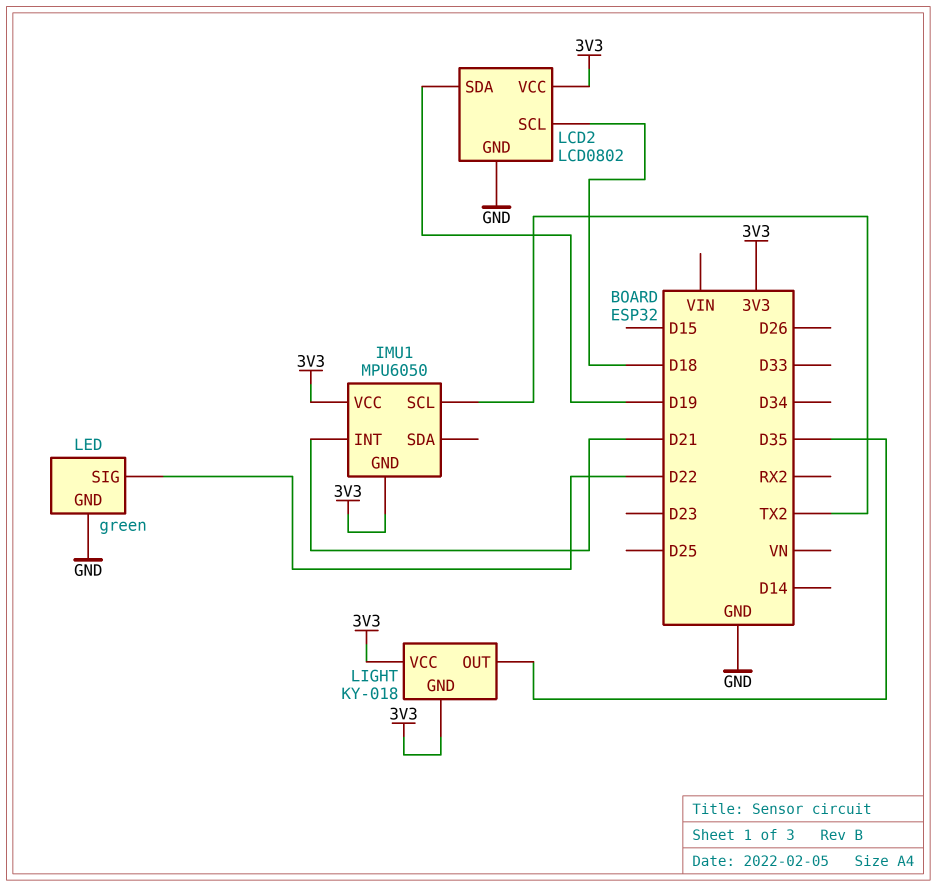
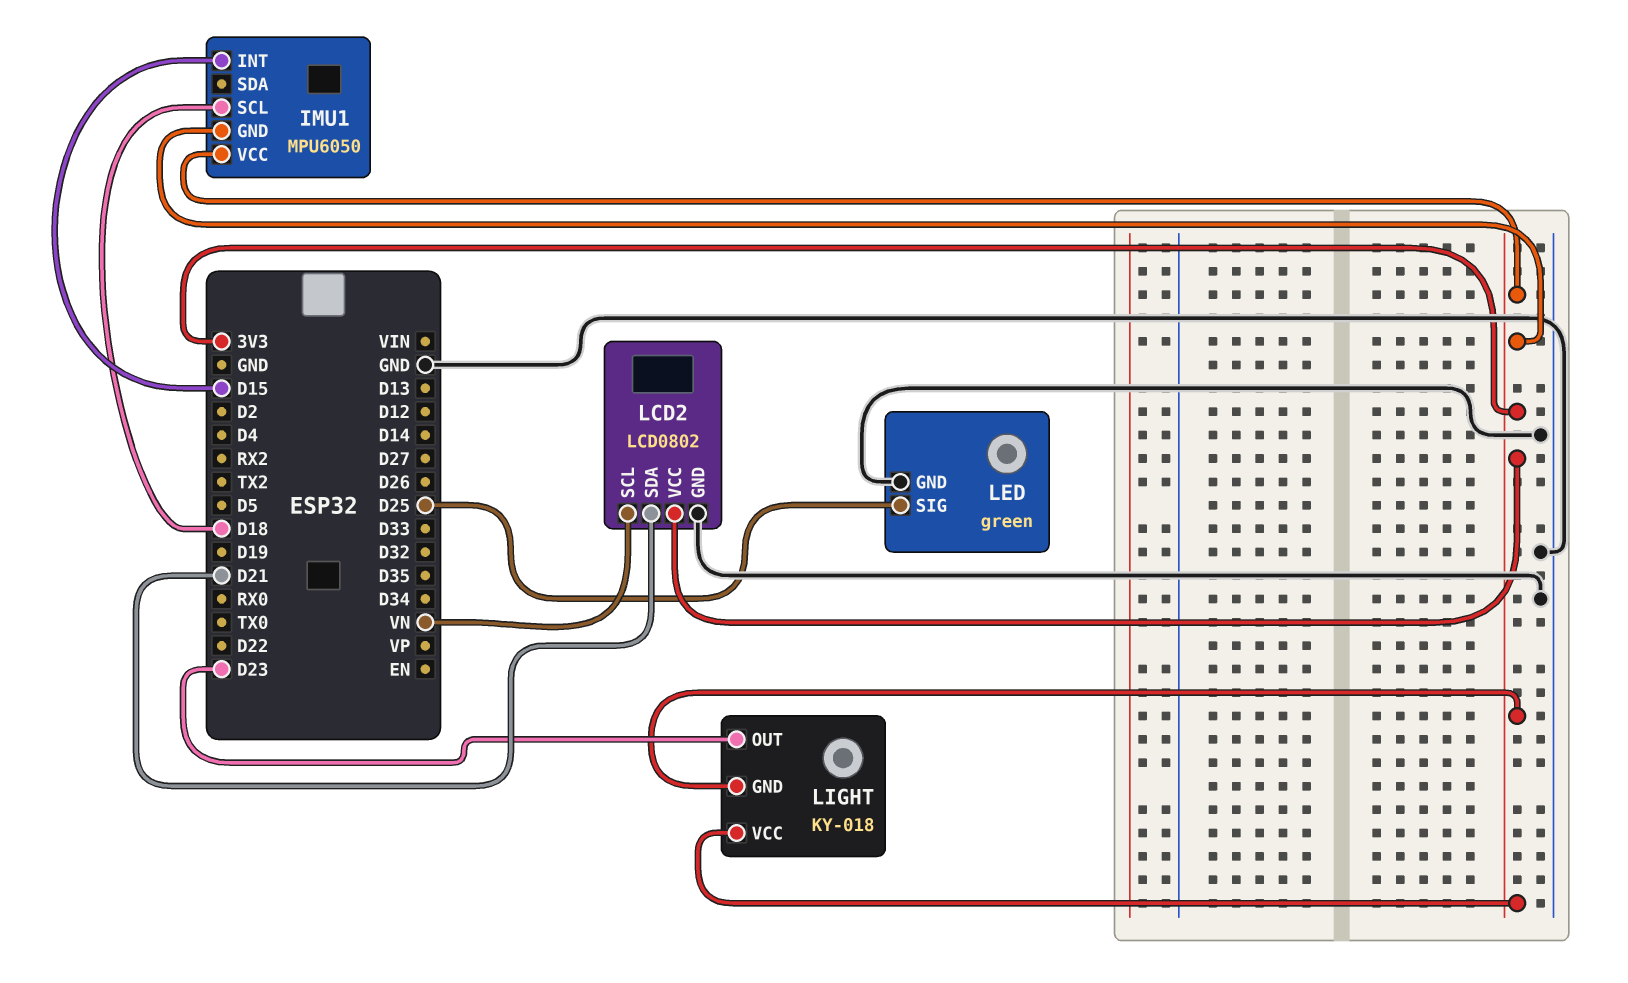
IMU1 pin INT: D21 -> D15
IMU1 pin SCL: TX2 -> D18
LCD2 pin SCL: D18 -> VN
LCD2 pin SDA: D19 -> D21
LED pin SIG: D22 -> D25
LIGHT pin OUT: D35 -> D23

